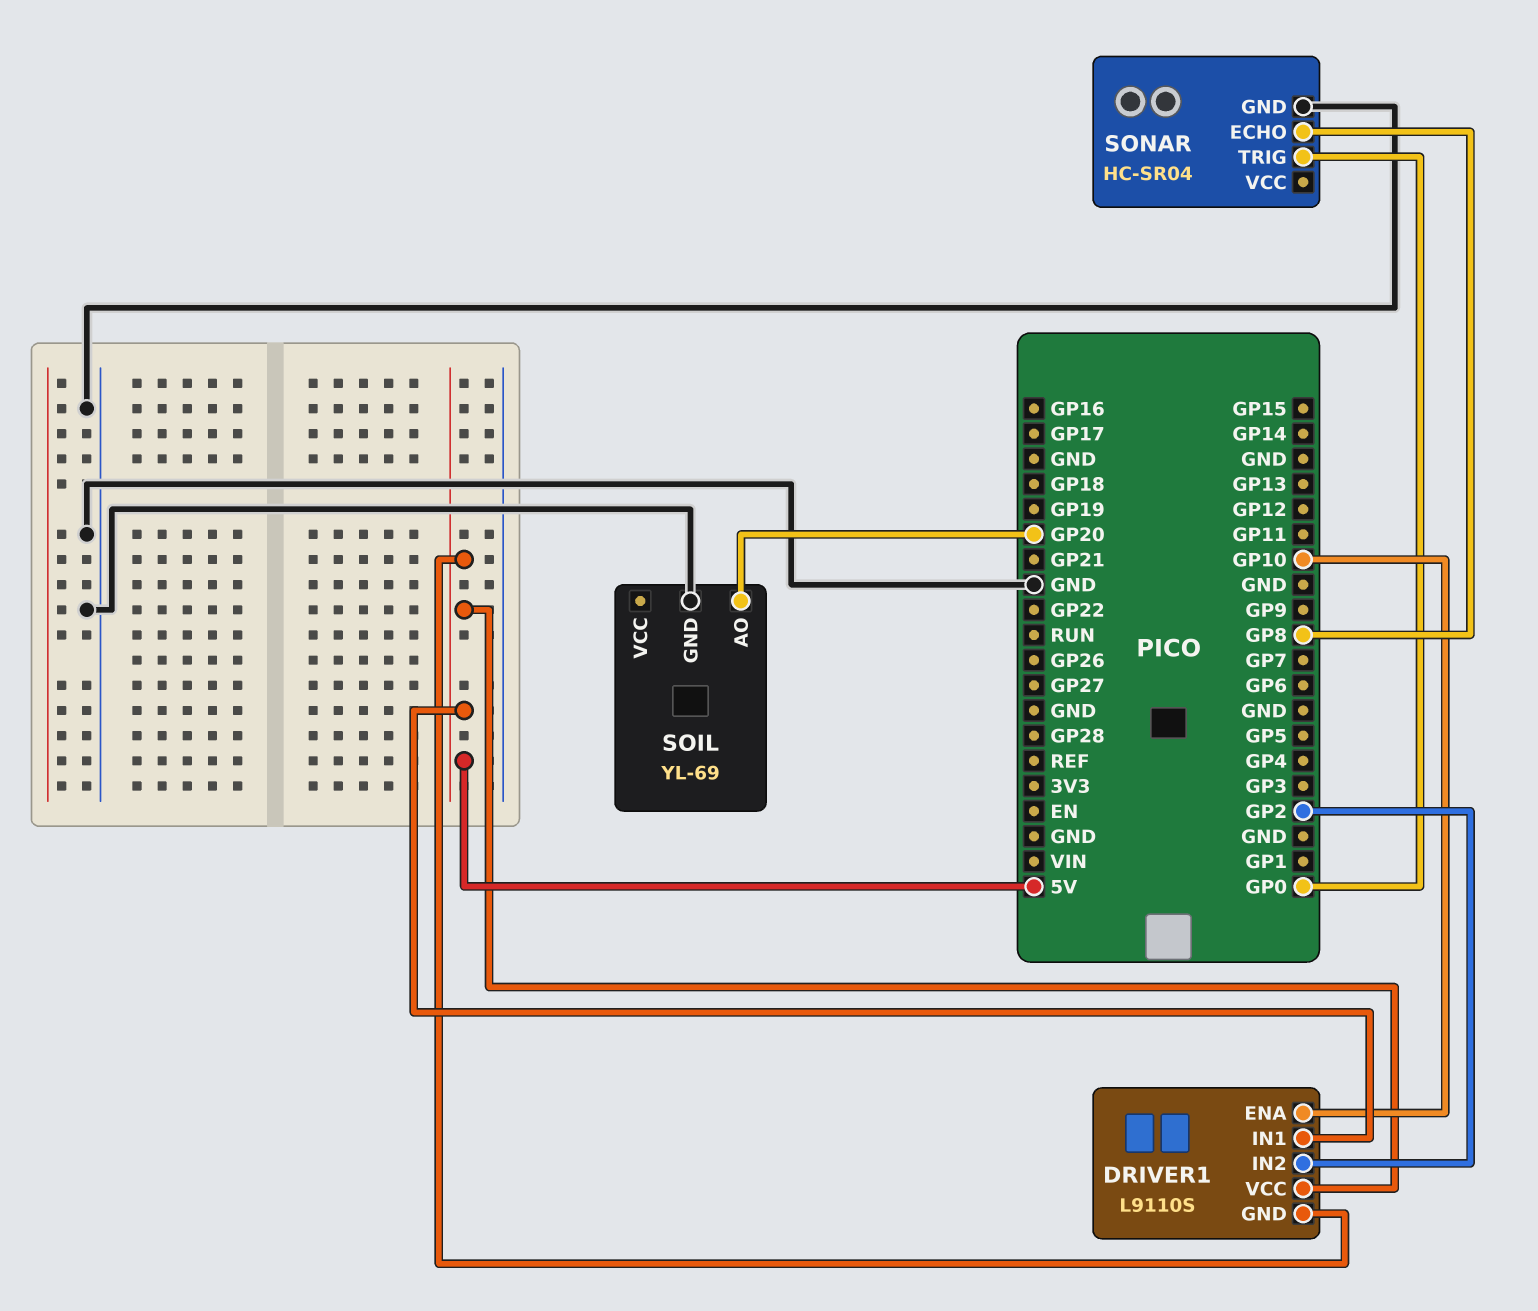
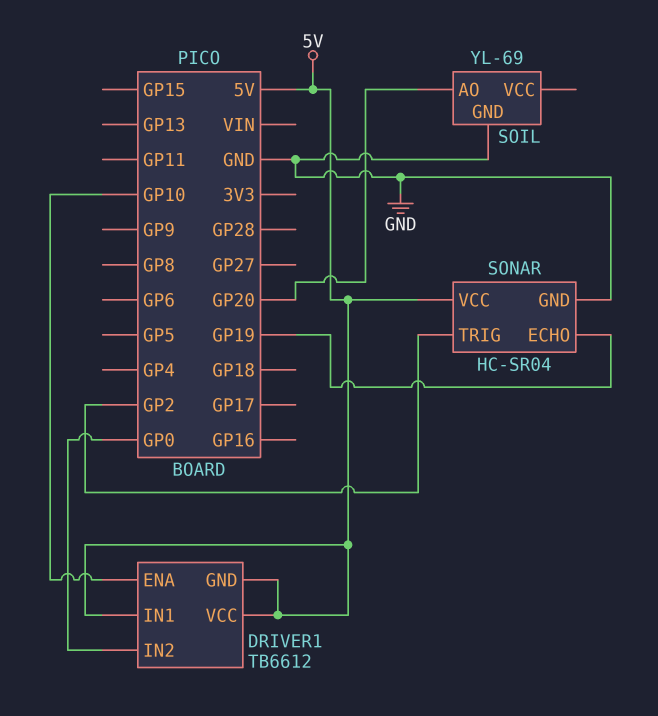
DRIVER1: L9110S -> TB6612
DRIVER1 pin IN2: GP2 -> GP0
SONAR pin ECHO: GP8 -> GP19
SONAR pin TRIG: GP0 -> GP2
SONAR pin VCC: none -> 5V

